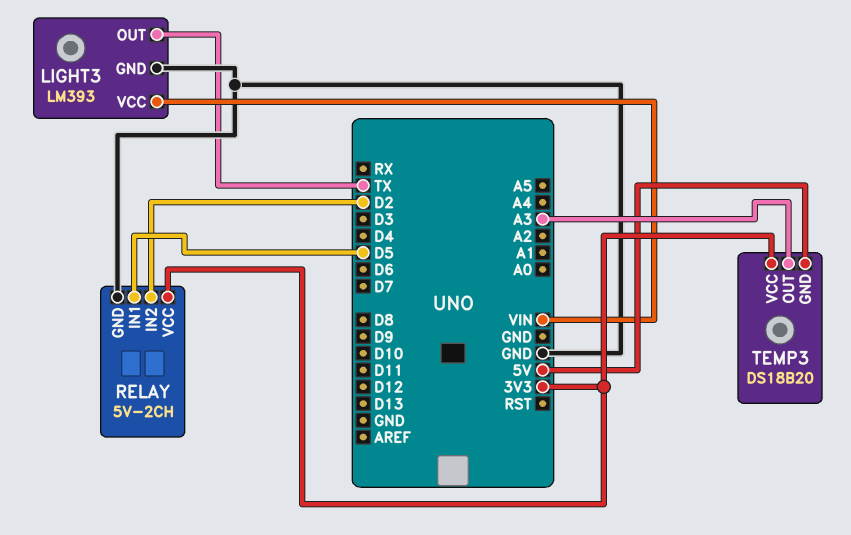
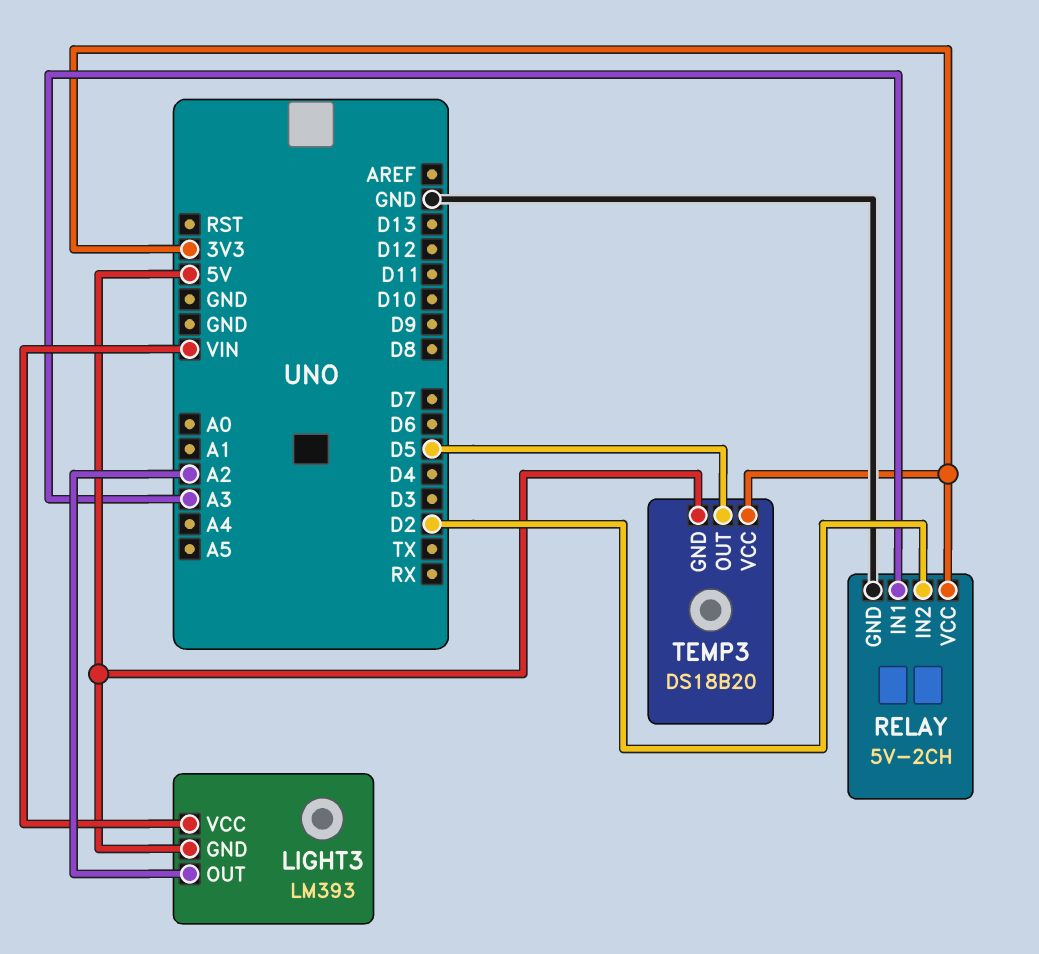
LIGHT3 pin GND: GND -> 5V
LIGHT3 pin OUT: TX -> A2
RELAY pin IN1: D5 -> A3
TEMP3 pin OUT: A3 -> D5

